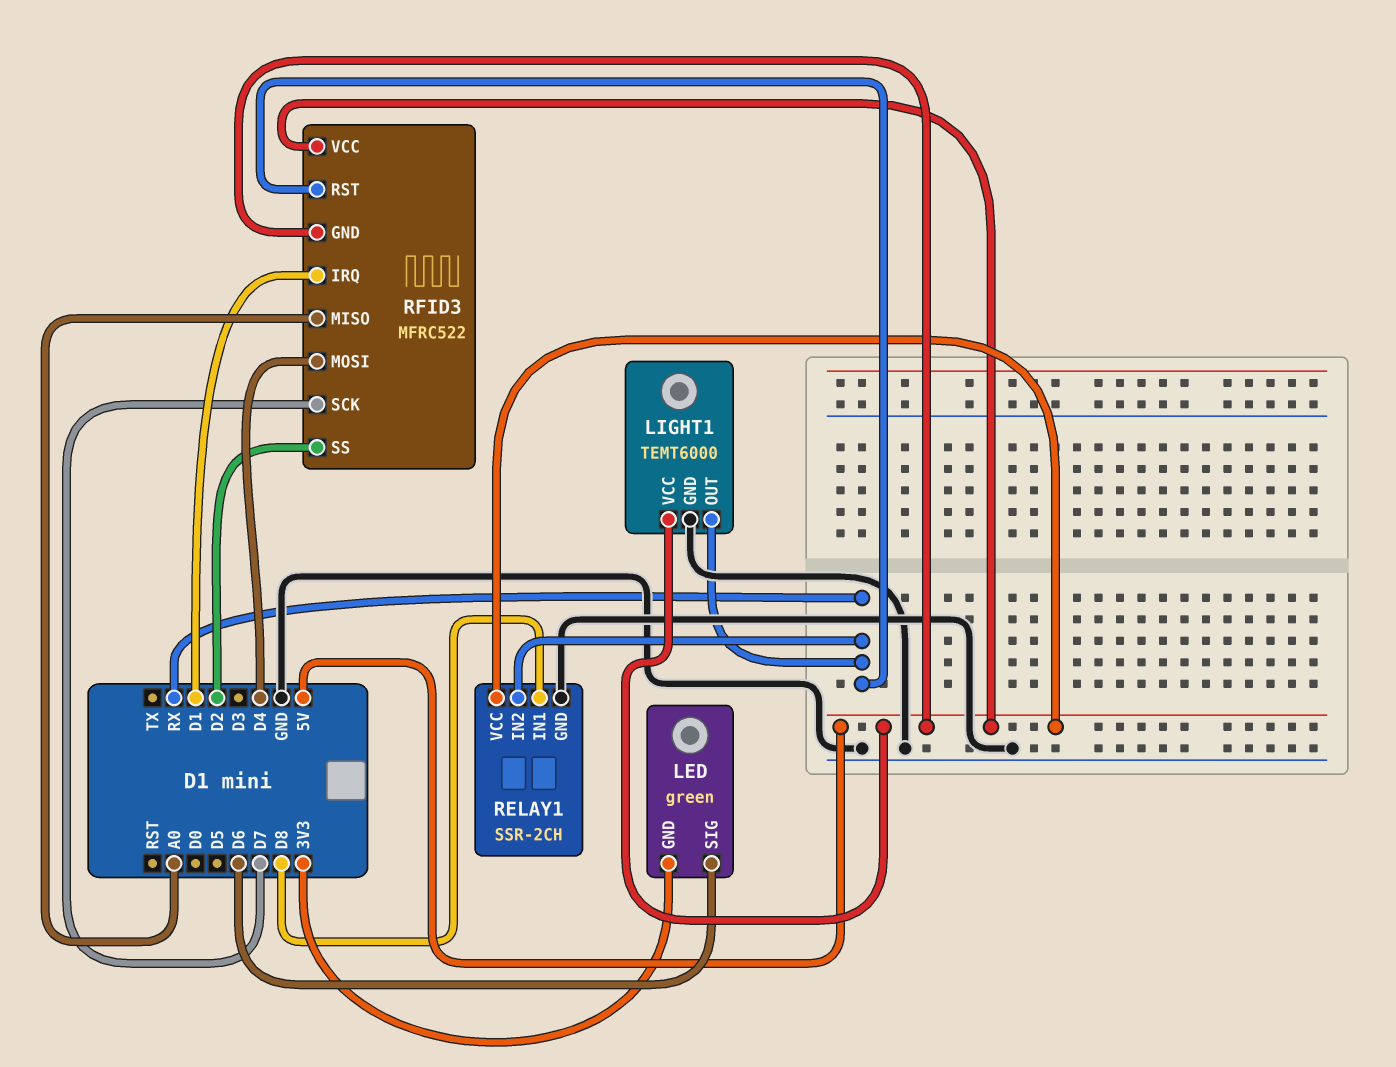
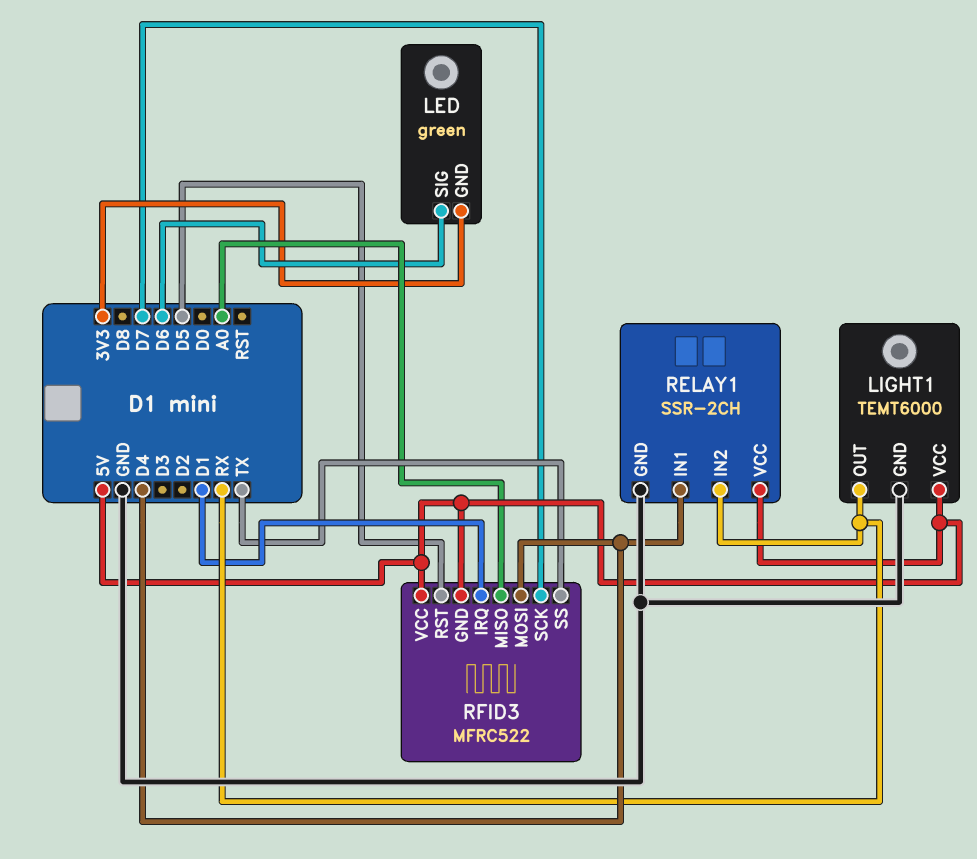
RELAY1 pin IN1: D8 -> D4
RFID3 pin RST: RX -> D5
RFID3 pin SS: D2 -> TX

